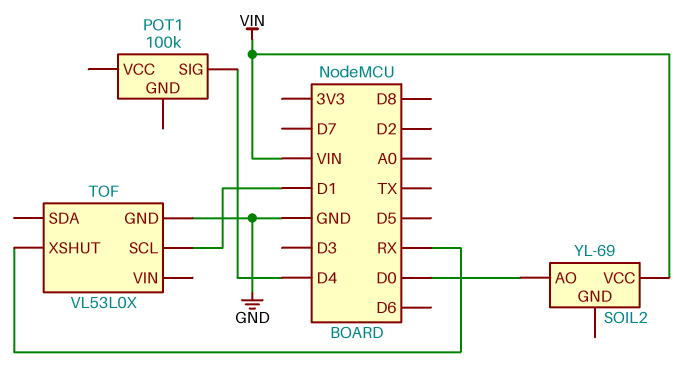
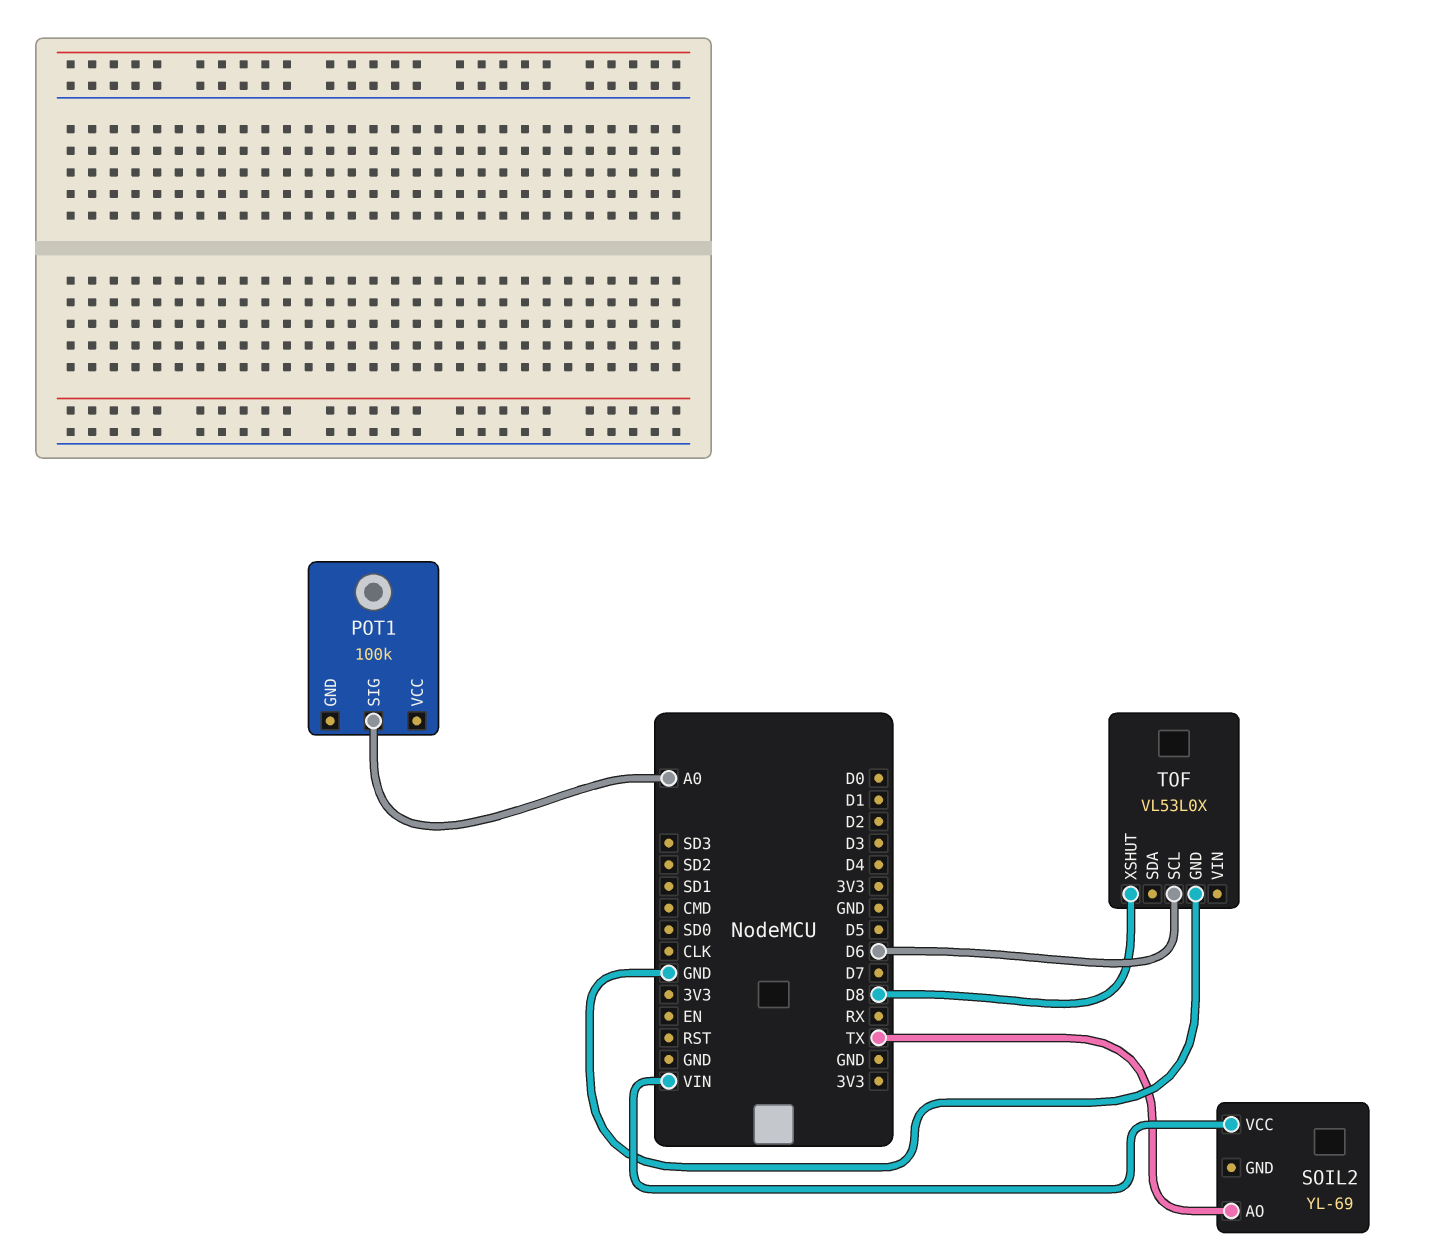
POT1 pin SIG: D4 -> A0
SOIL2 pin AO: D0 -> TX
TOF pin SCL: D1 -> D6
TOF pin XSHUT: RX -> D8

